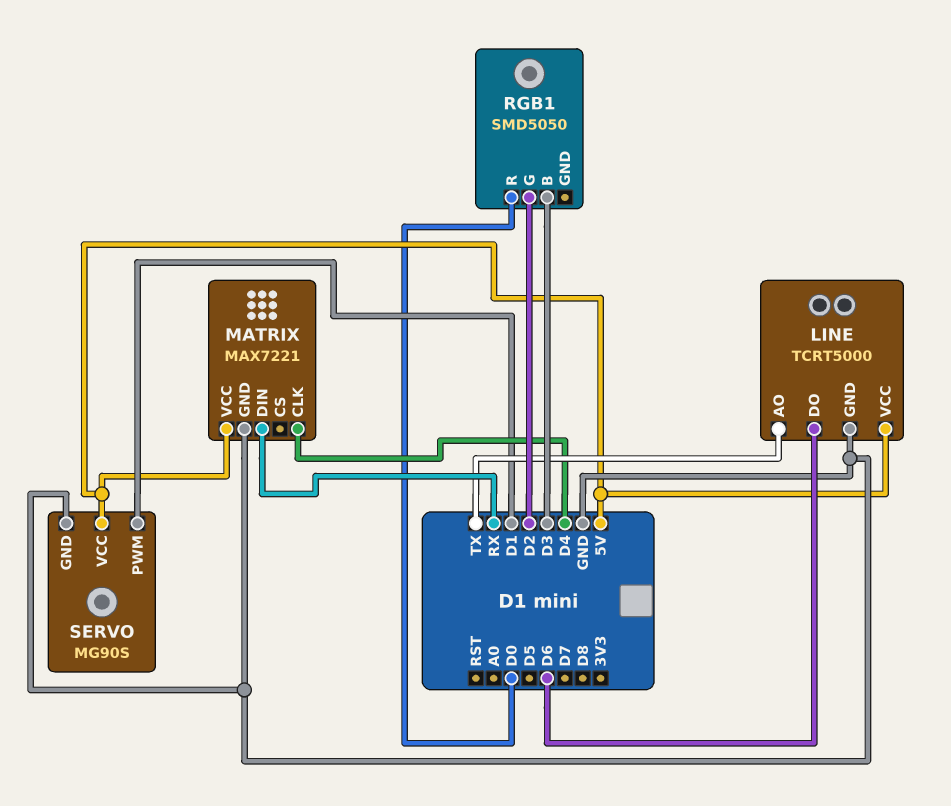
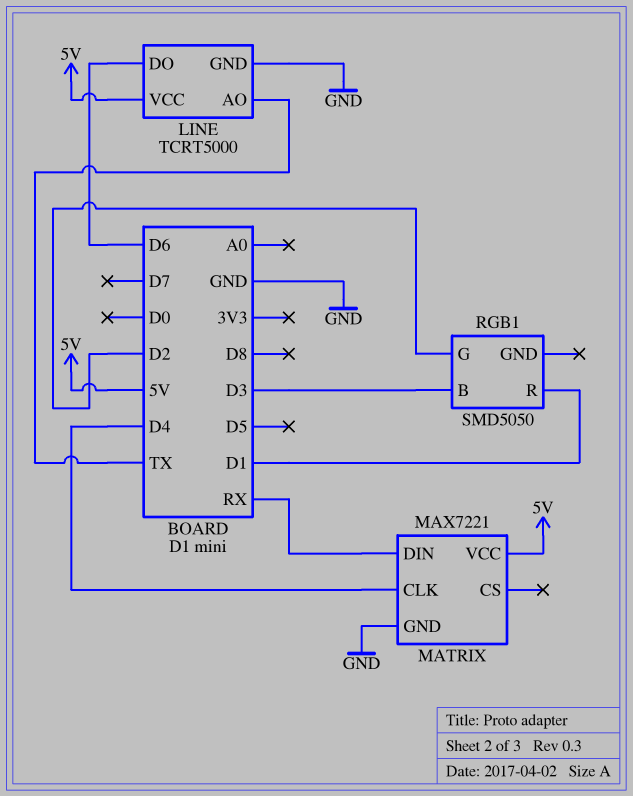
RGB1 pin R: D0 -> D1
SERVO: MG90S -> none
SERVO pin GND: GND -> none
SERVO pin PWM: D1 -> none
SERVO pin VCC: 5V -> none

